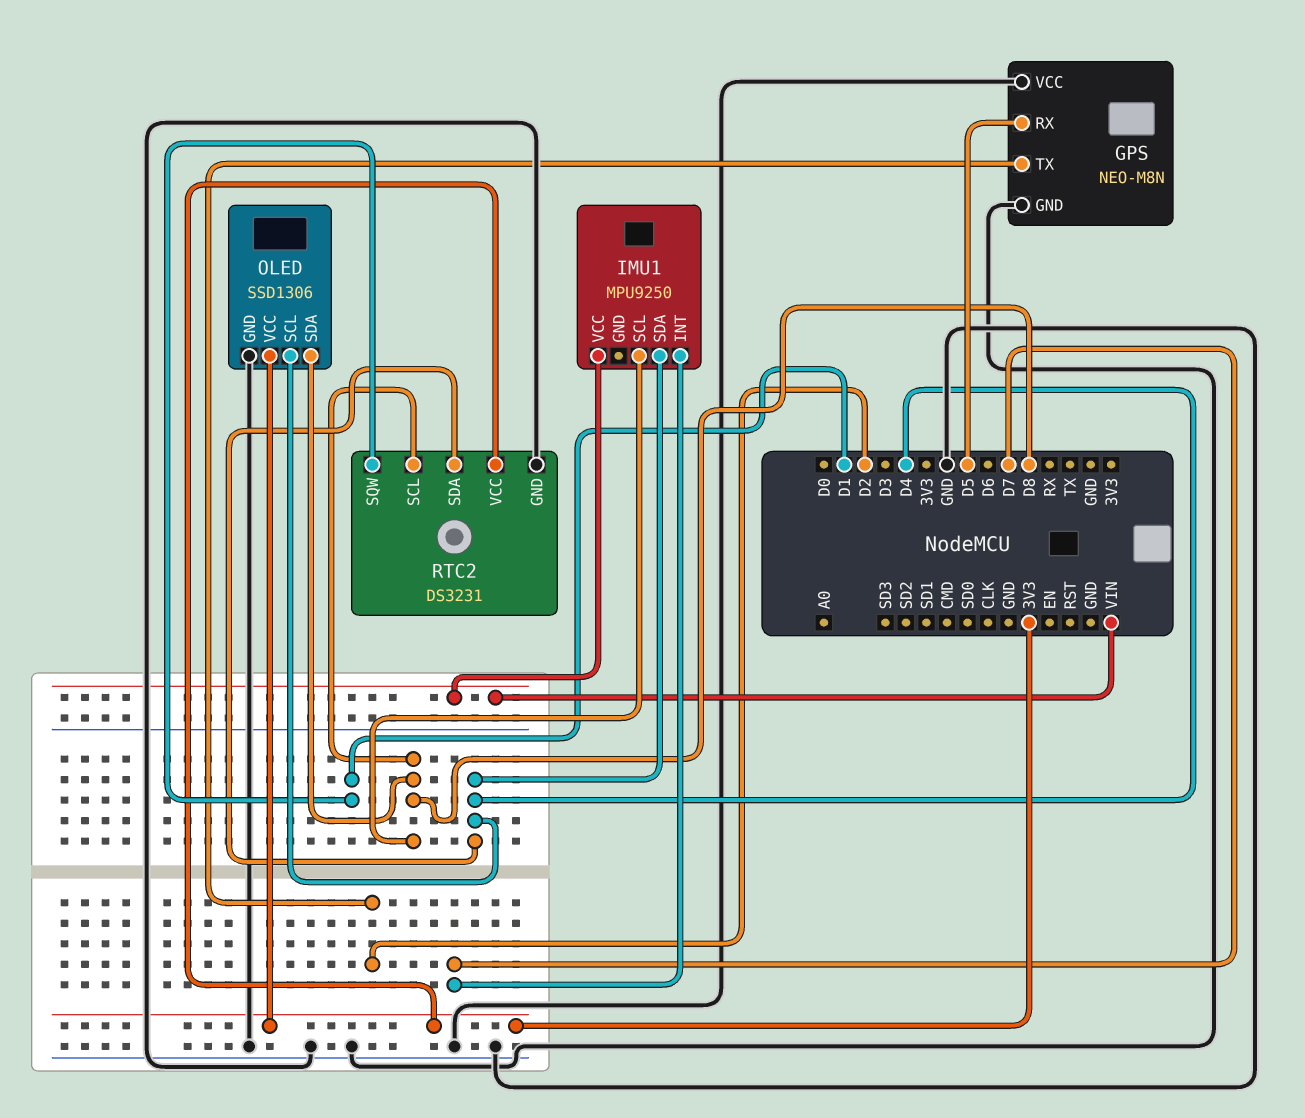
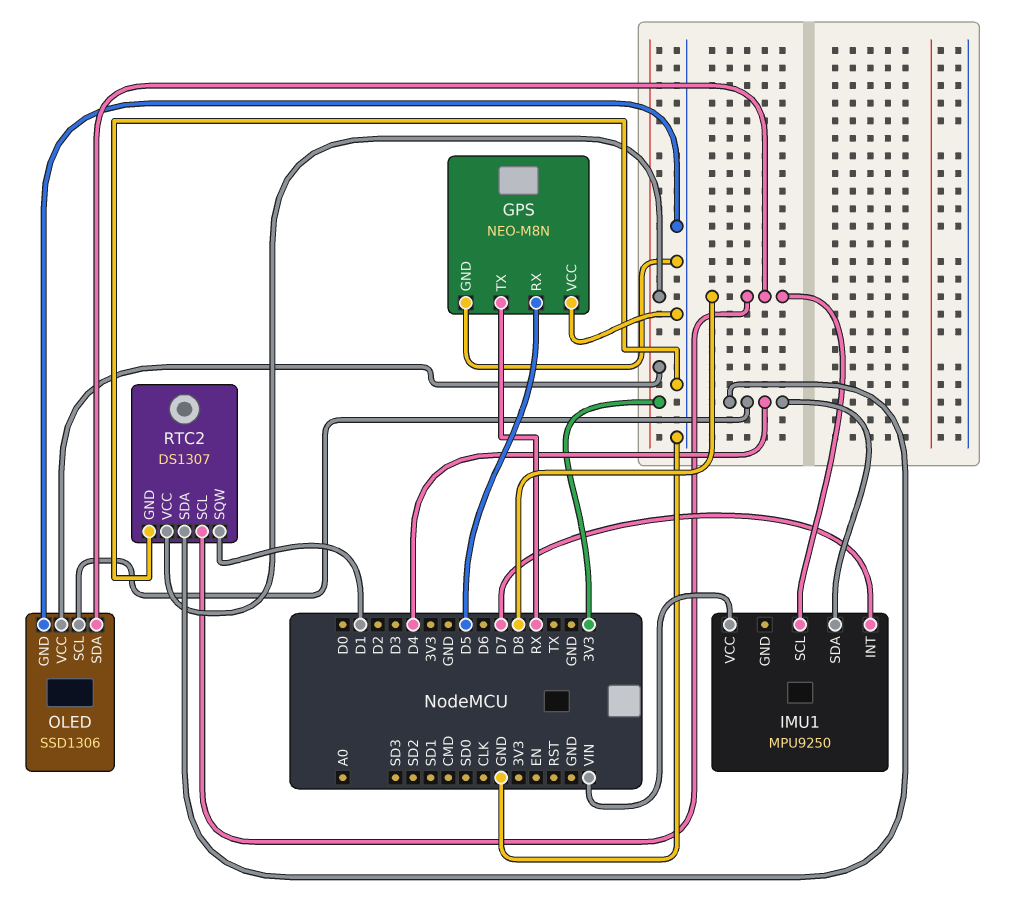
GPS pin TX: D2 -> RX
RTC2: DS3231 -> DS1307

